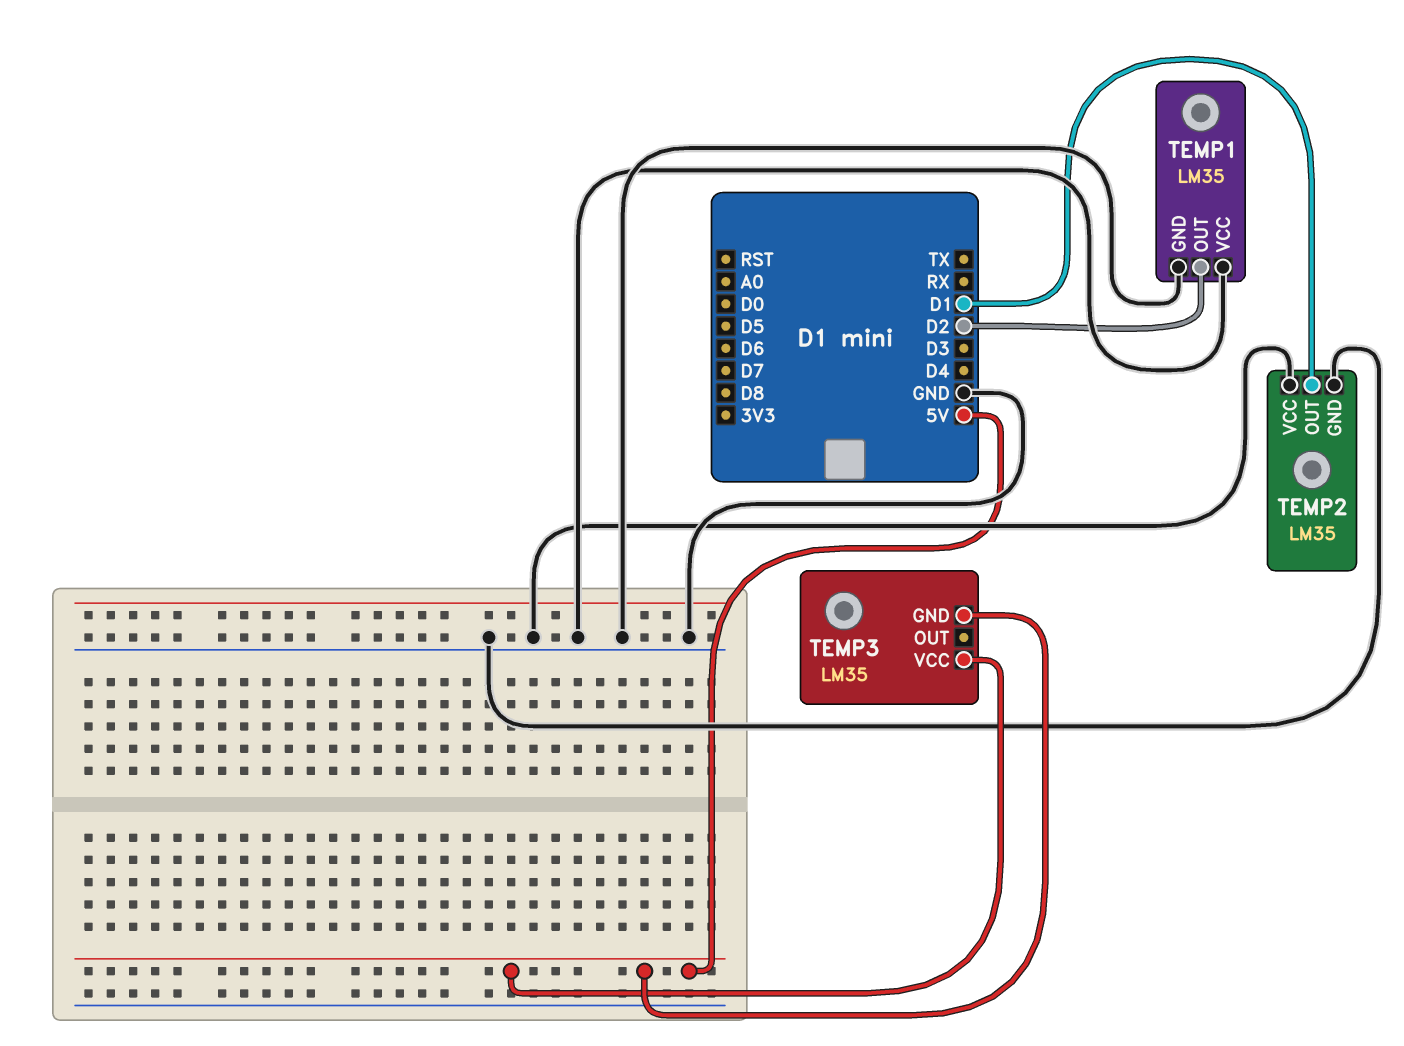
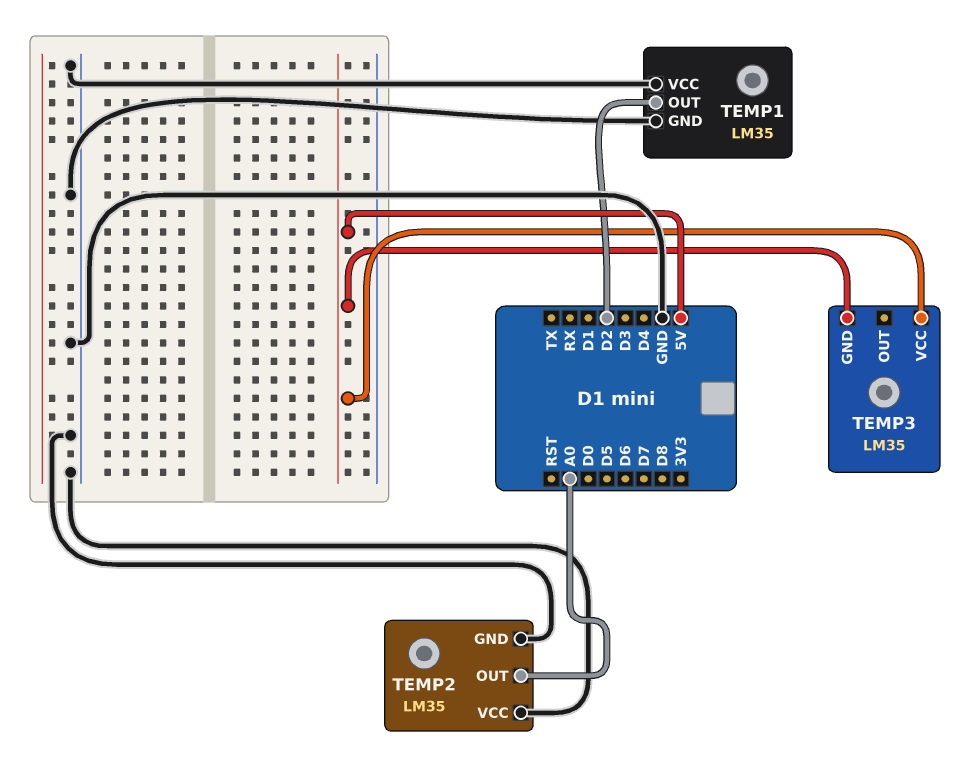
TEMP2 pin OUT: D1 -> A0

